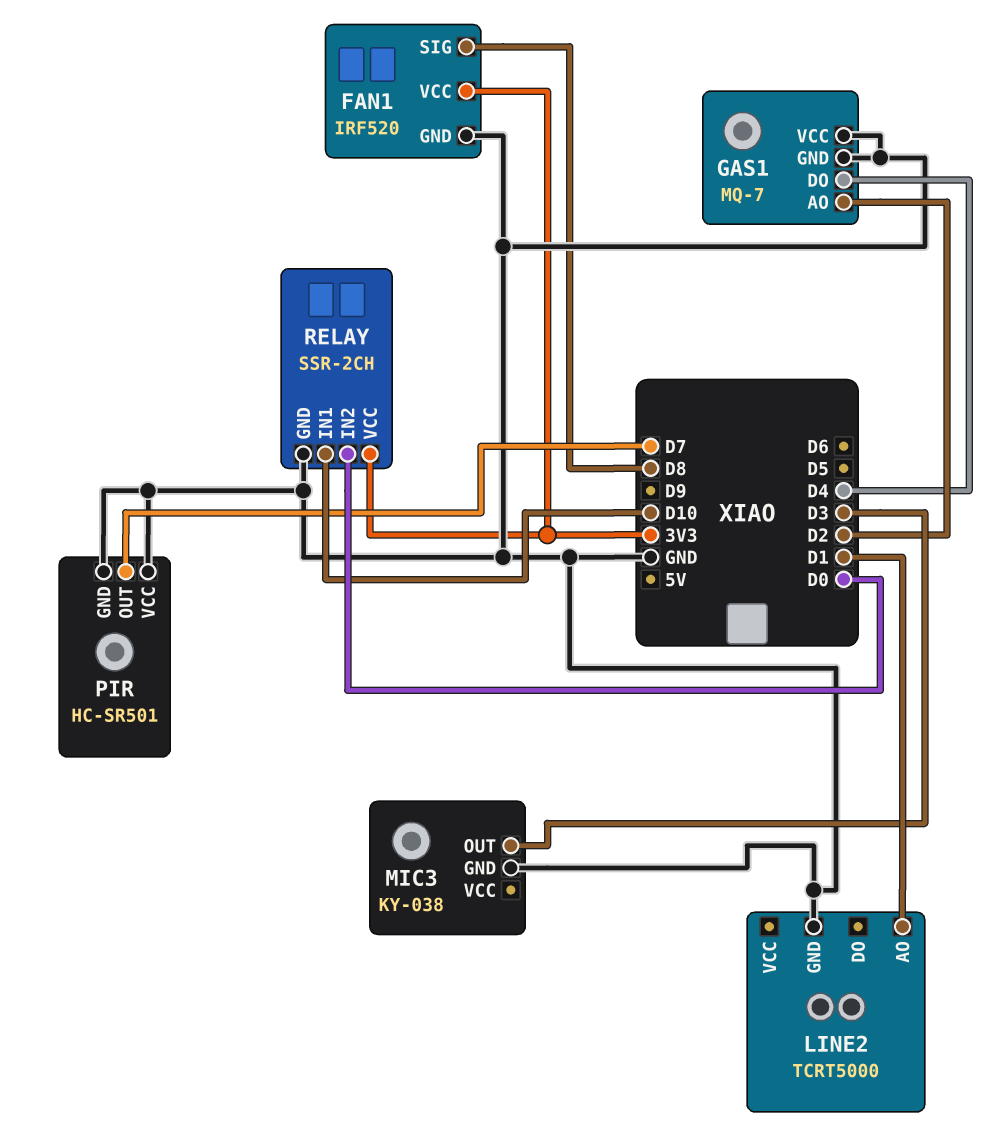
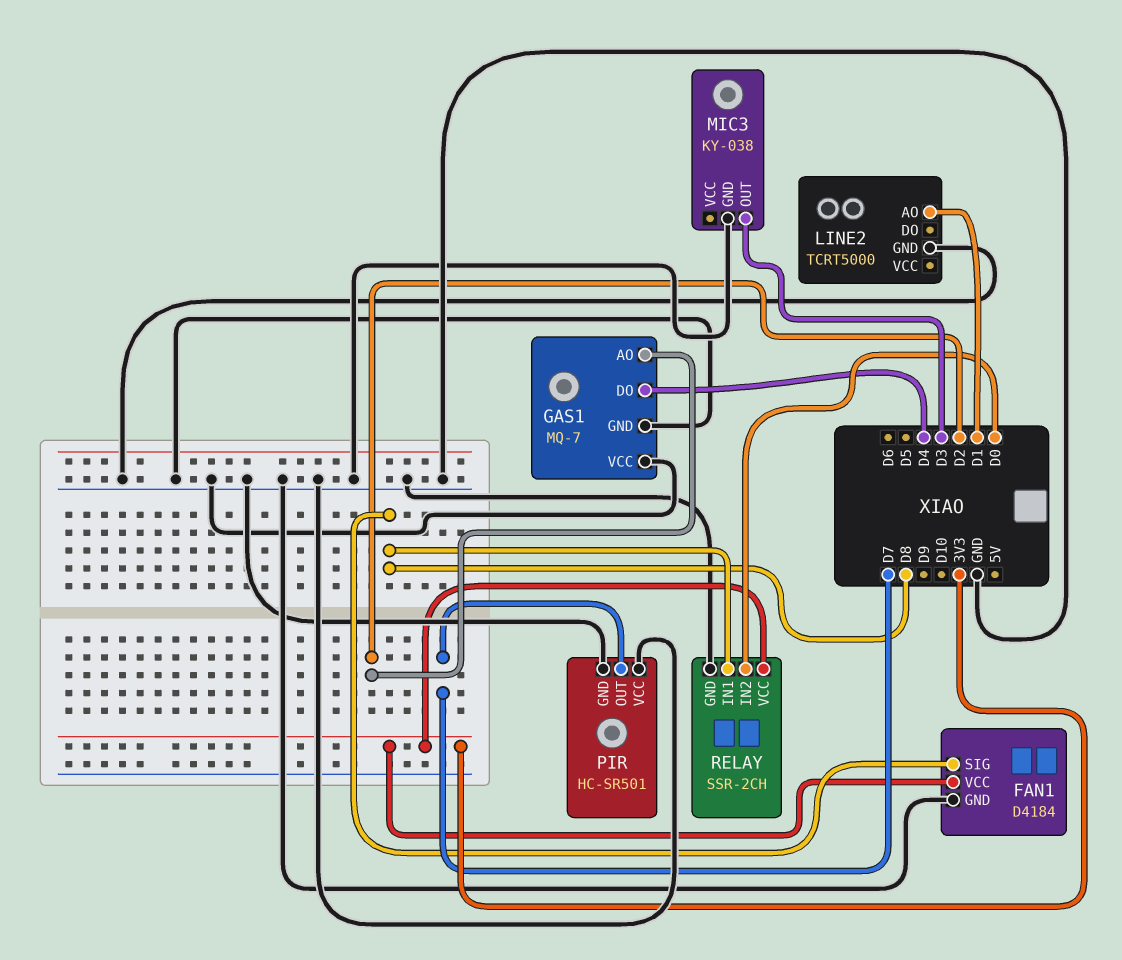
FAN1: IRF520 -> D4184
RELAY pin IN1: D10 -> D8

